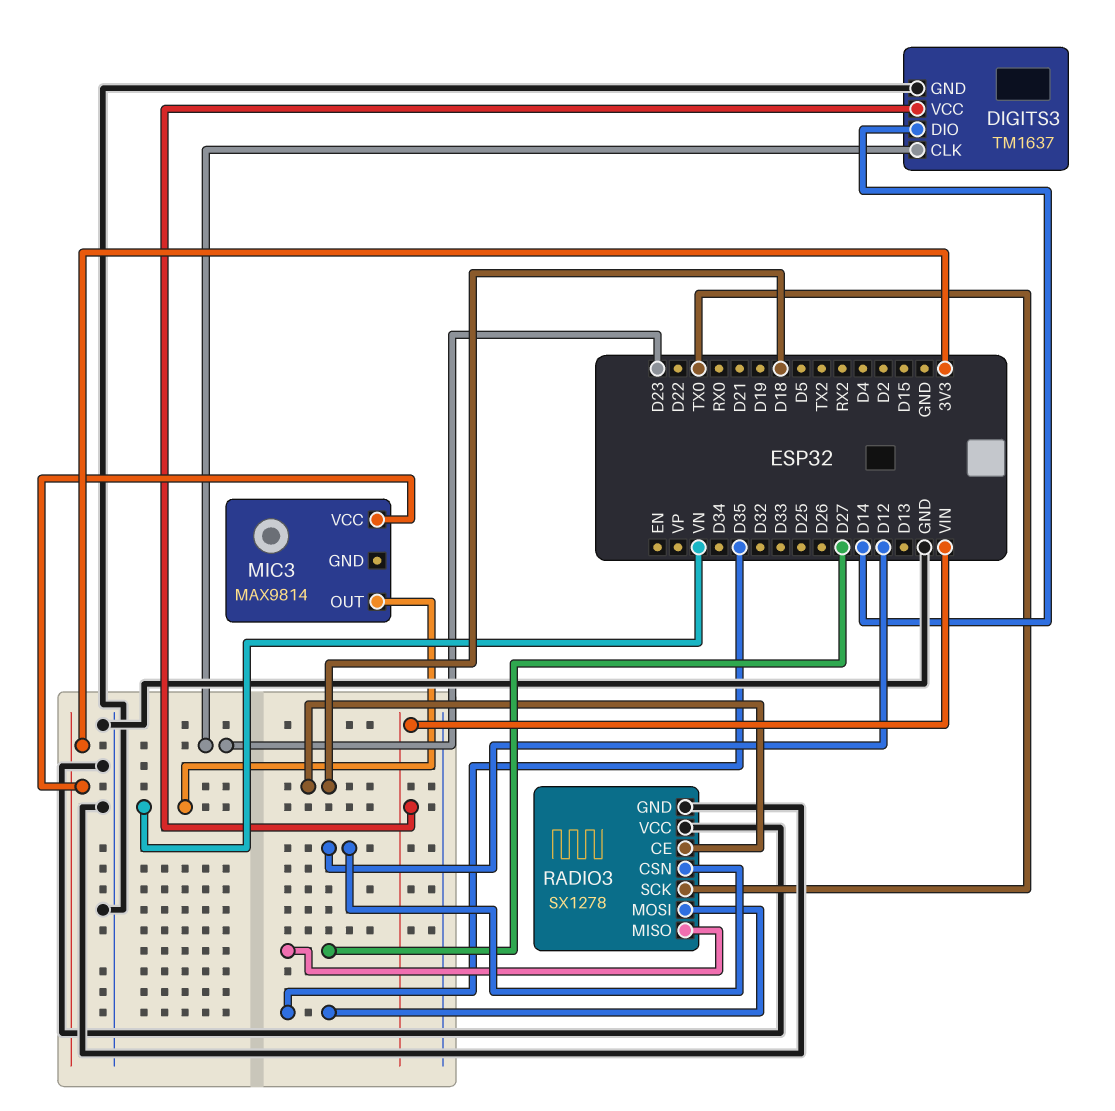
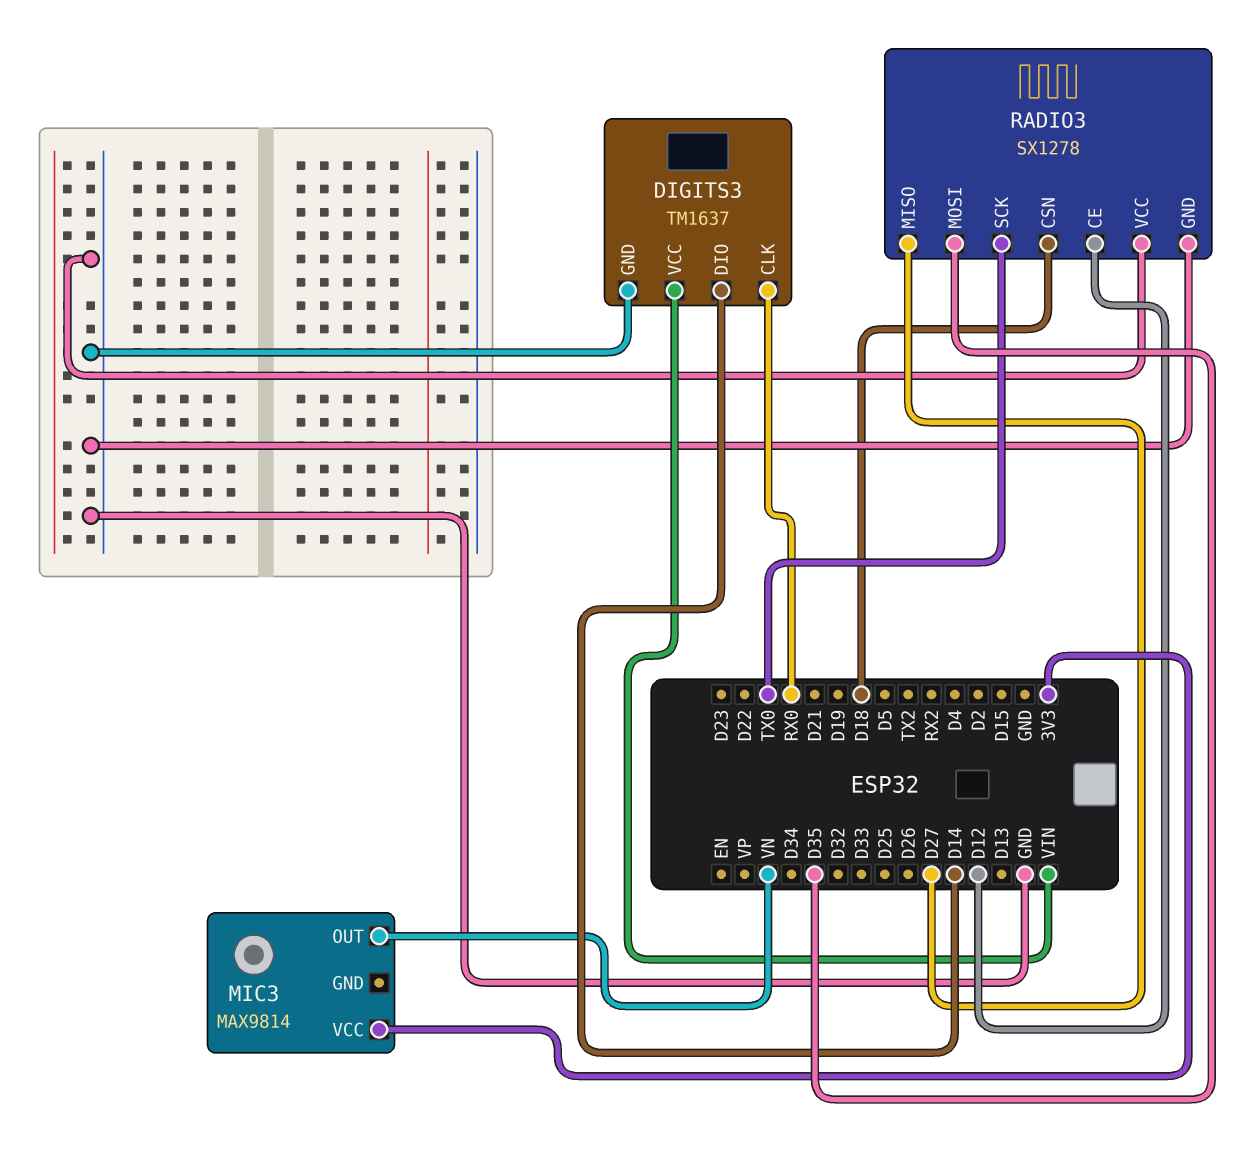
DIGITS3 pin CLK: D23 -> RX0
RADIO3 pin CE: D18 -> D12
RADIO3 pin CSN: D12 -> D18

